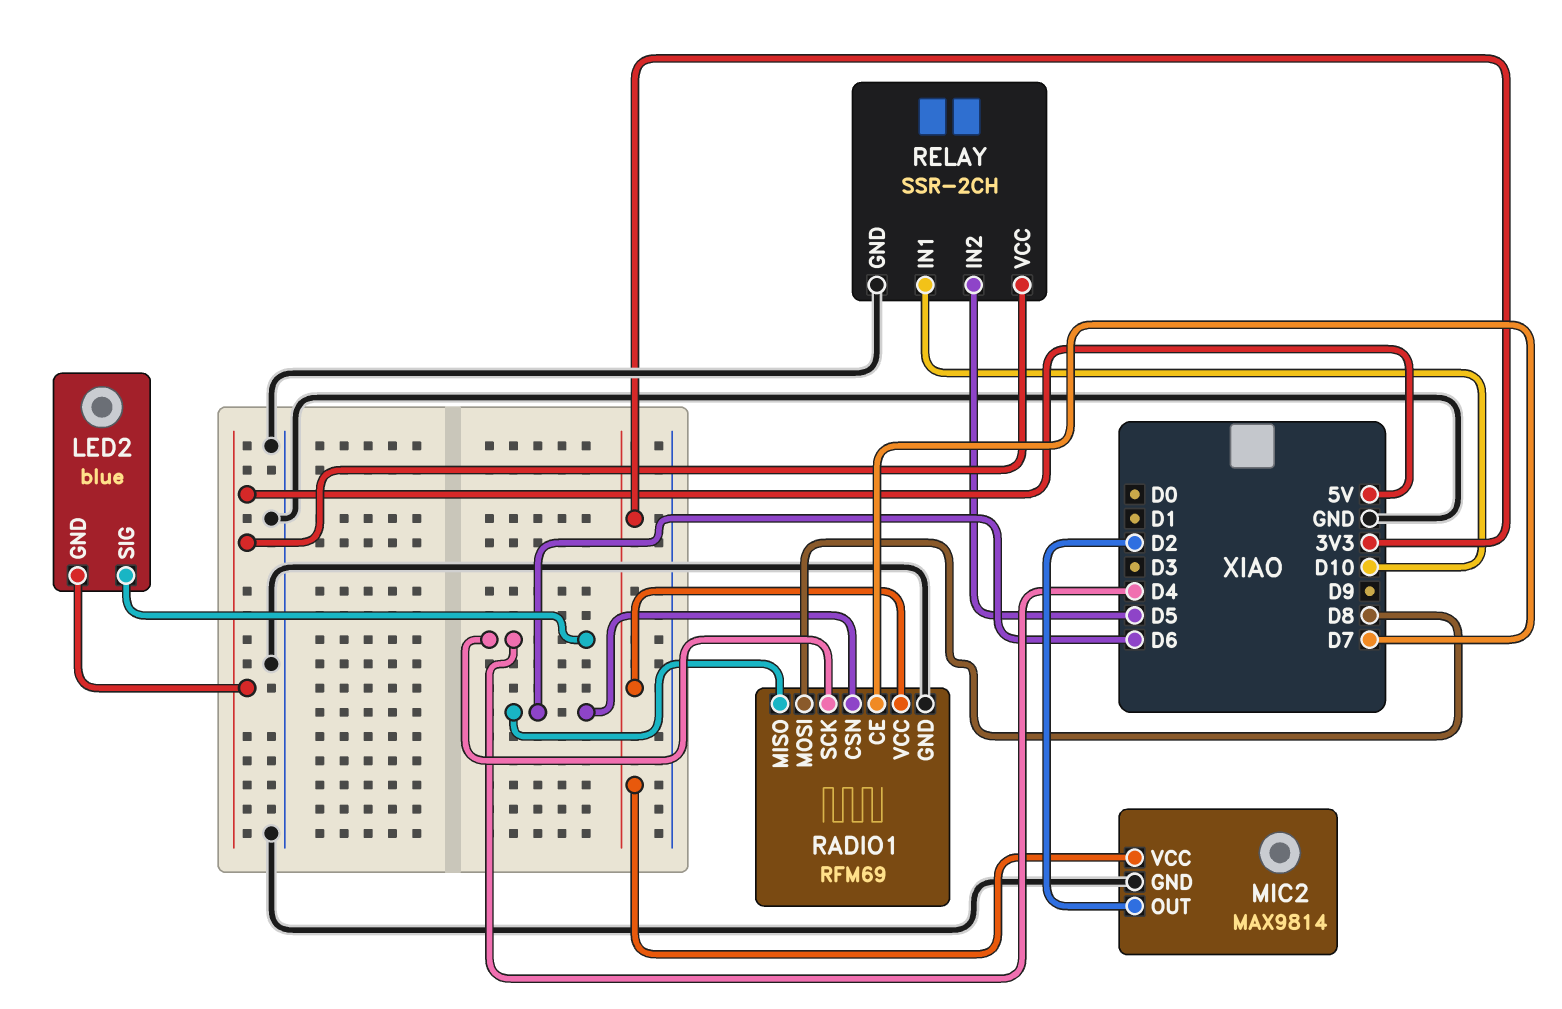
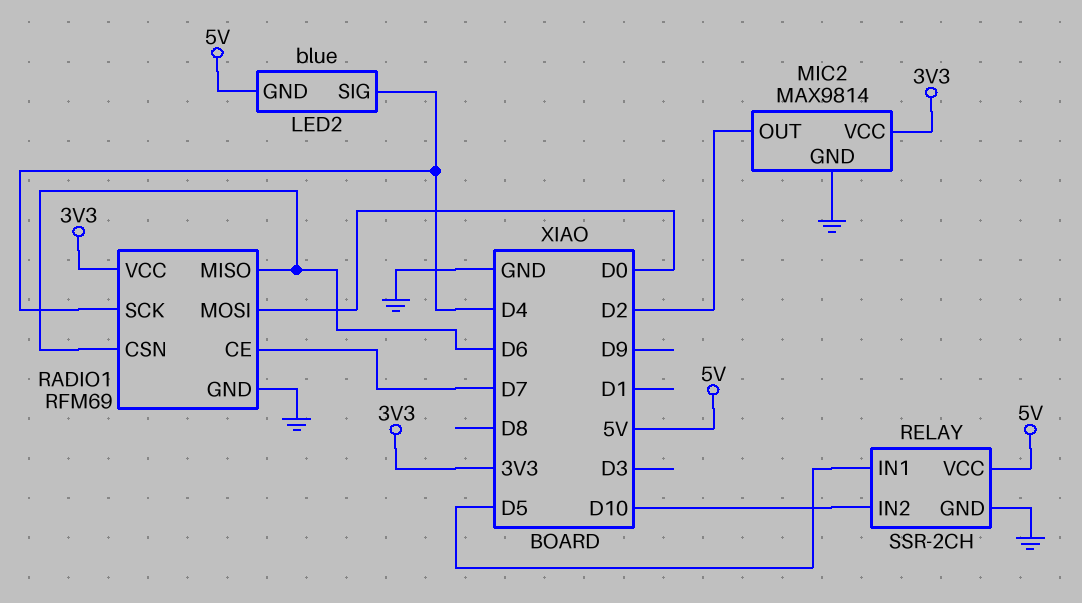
RADIO1 pin MOSI: D8 -> D0
RELAY pin IN1: D10 -> D5
RELAY pin IN2: D5 -> D10

